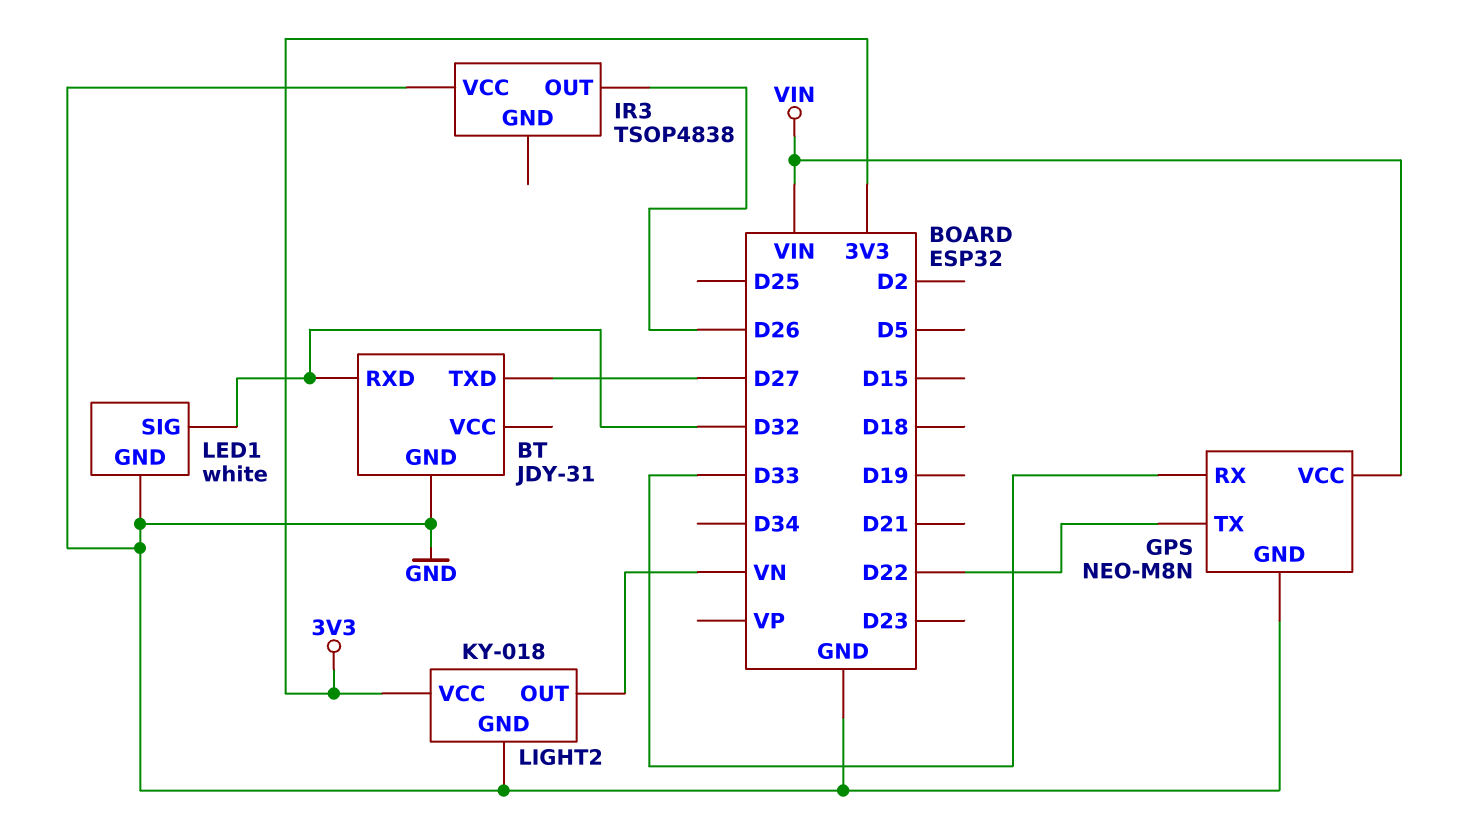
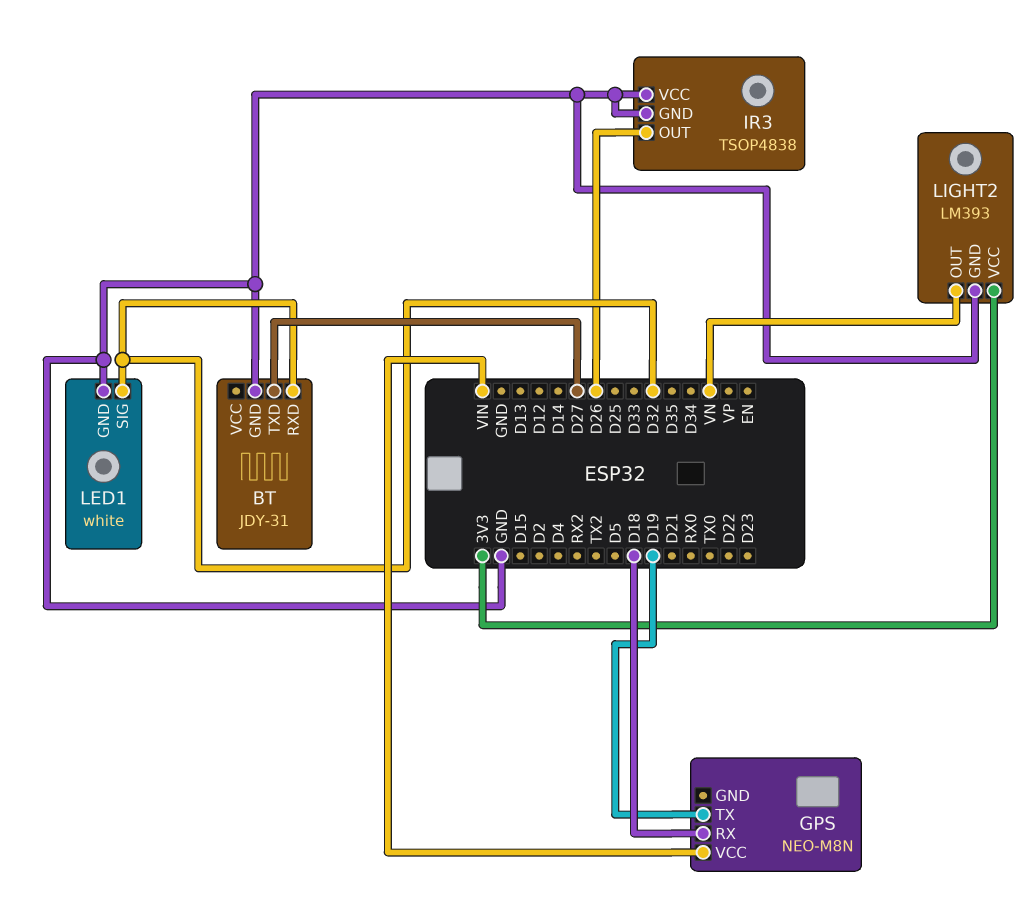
GPS pin GND: GND -> none
GPS pin RX: D33 -> D18
GPS pin TX: D22 -> D19
IR3 pin GND: none -> GND
LIGHT2: KY-018 -> LM393

